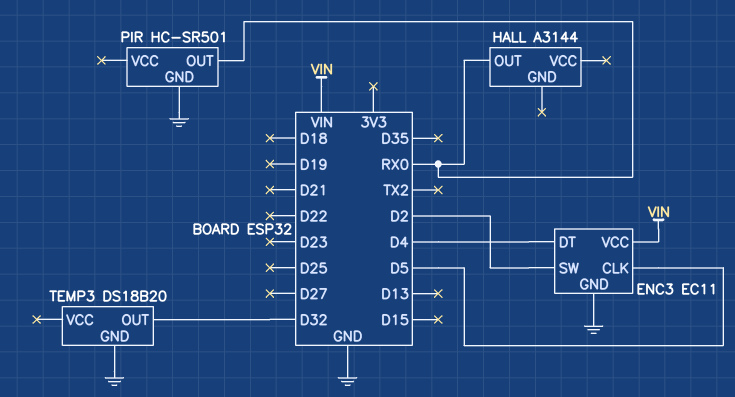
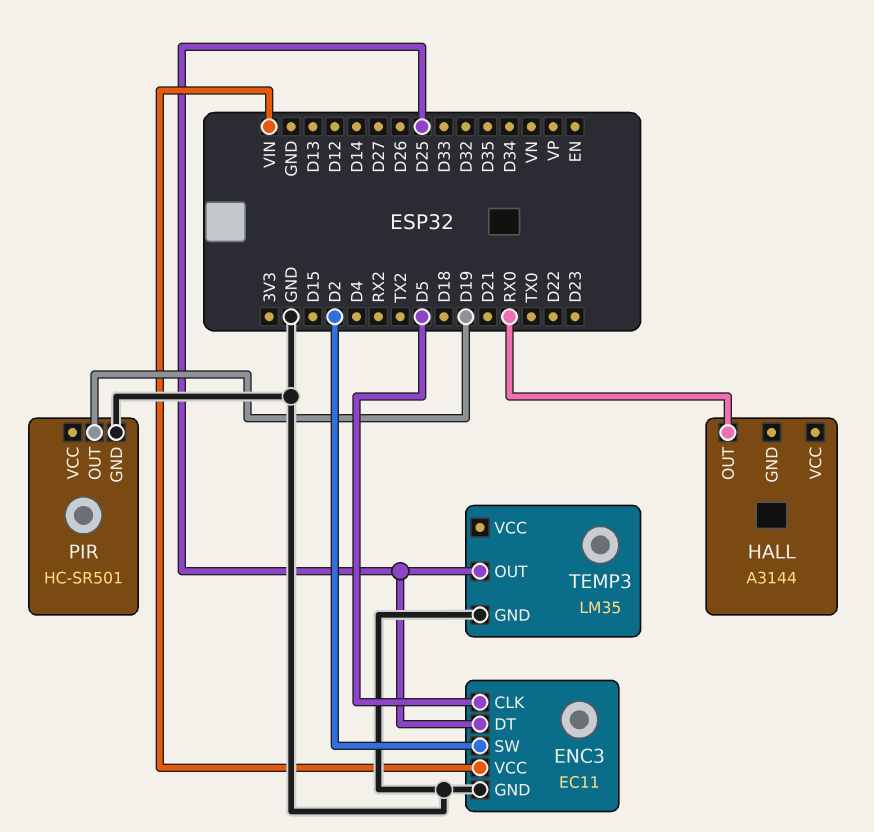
ENC3 pin DT: D4 -> D25
PIR pin OUT: RX0 -> D19
TEMP3: DS18B20 -> LM35
TEMP3 pin OUT: D32 -> D25

